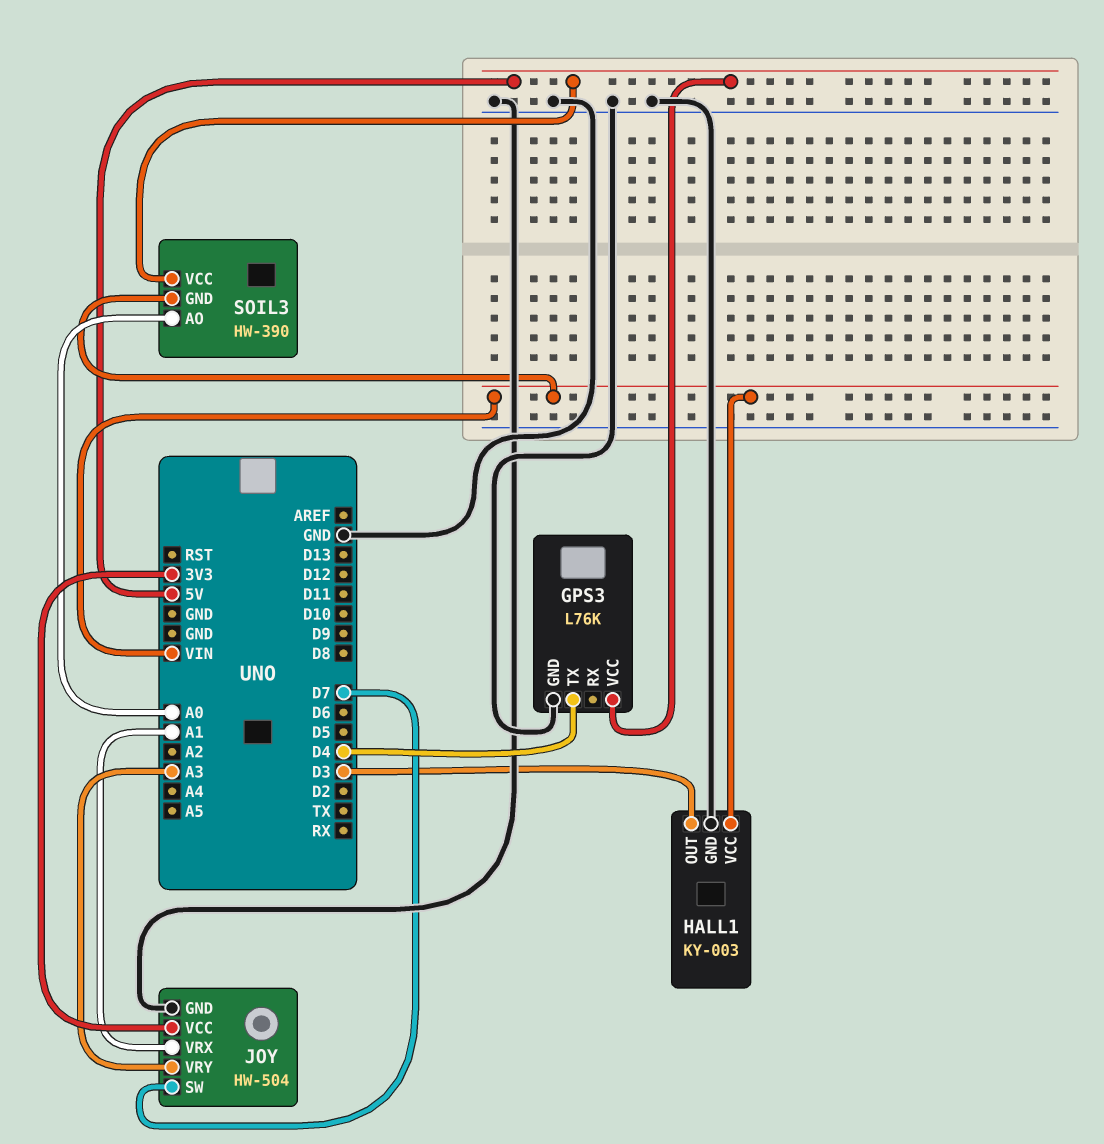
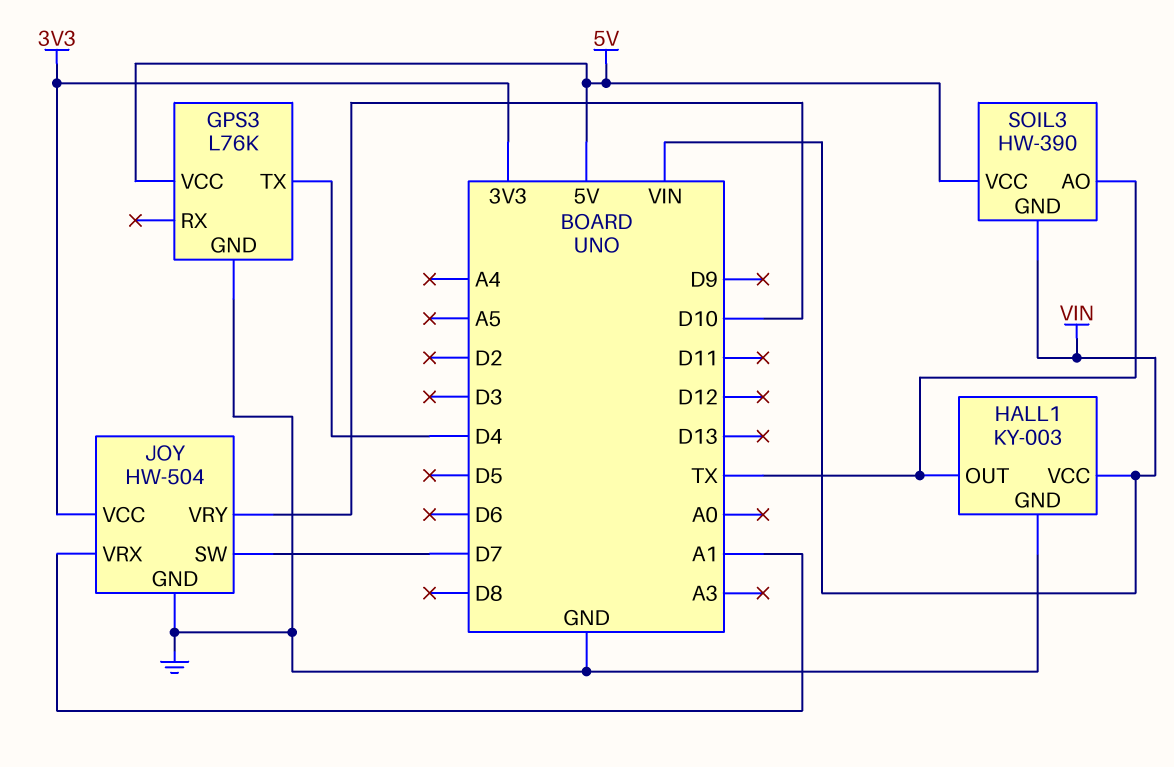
HALL1 pin OUT: D3 -> TX
JOY pin VRY: A3 -> D10
SOIL3 pin AO: A0 -> TX

